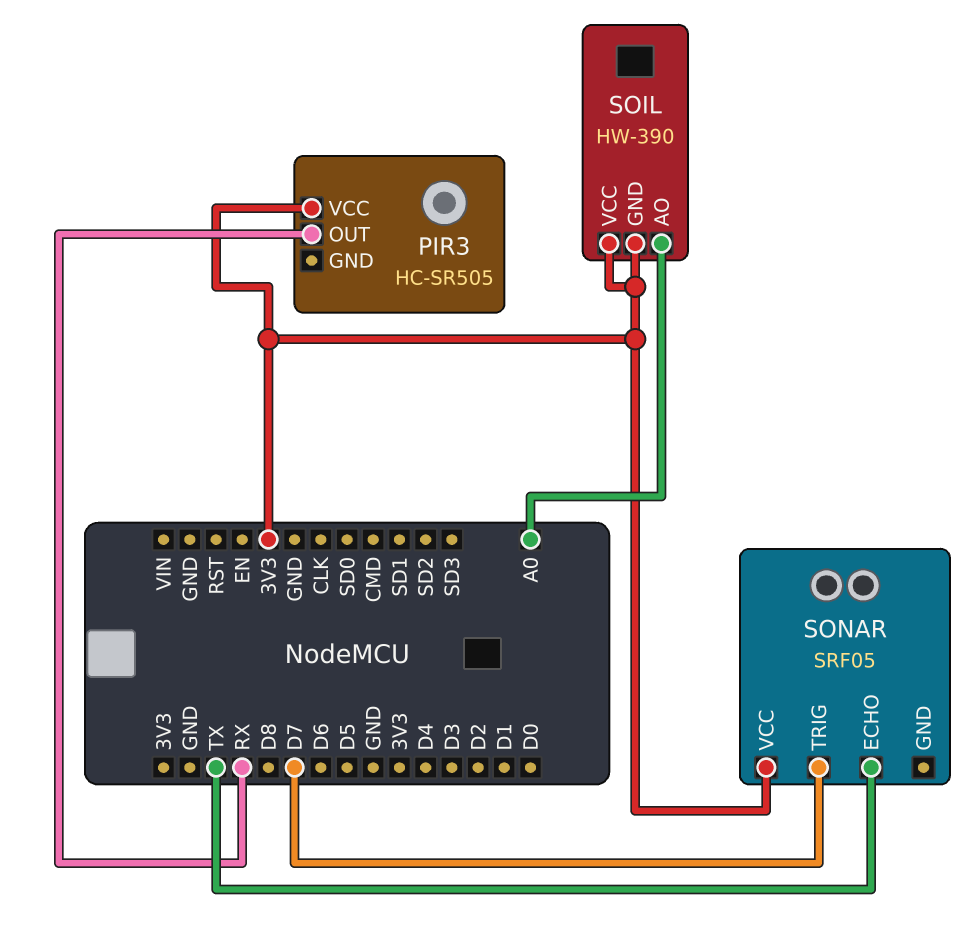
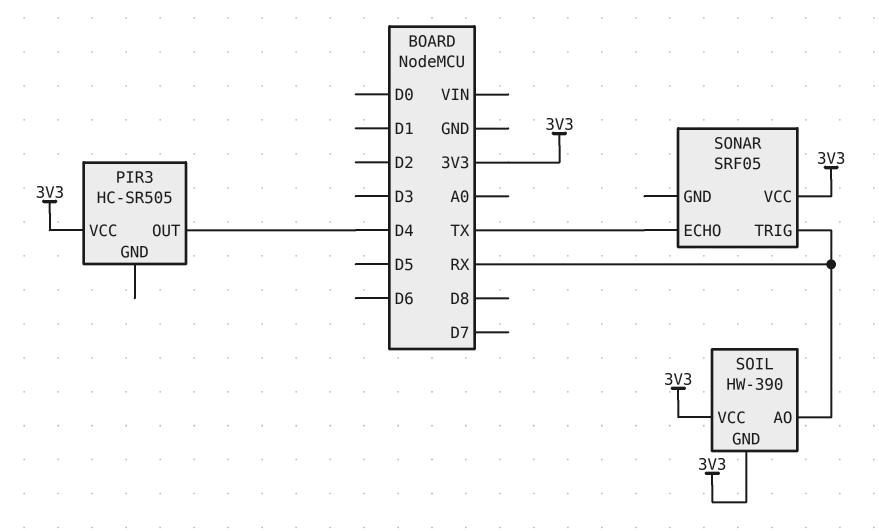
PIR3 pin OUT: RX -> D4
SOIL pin AO: A0 -> RX
SONAR pin TRIG: D7 -> RX

